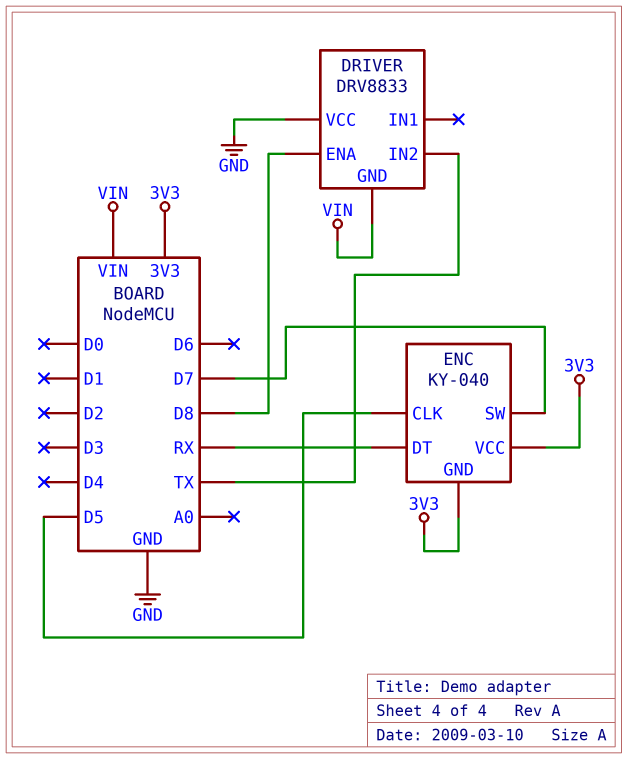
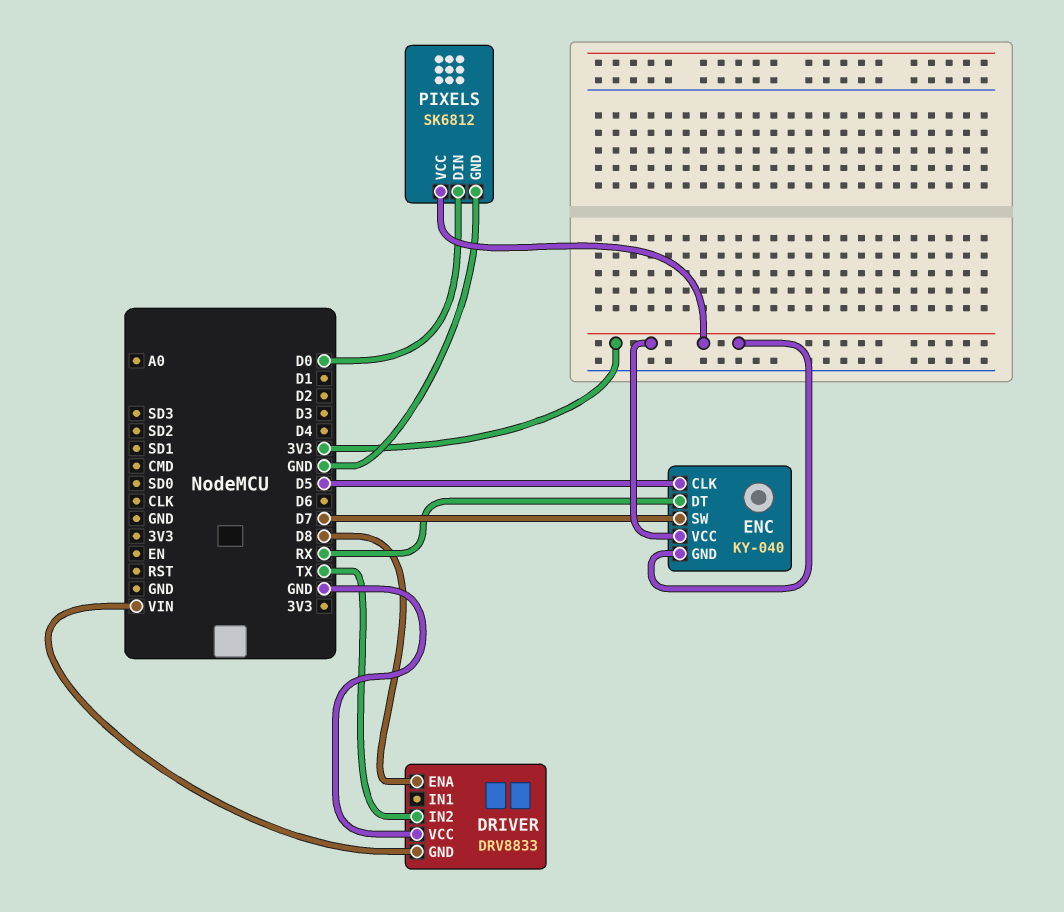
PIXELS: none -> SK6812
PIXELS pin DIN: none -> D0
PIXELS pin GND: none -> GND
PIXELS pin VCC: none -> 3V3

